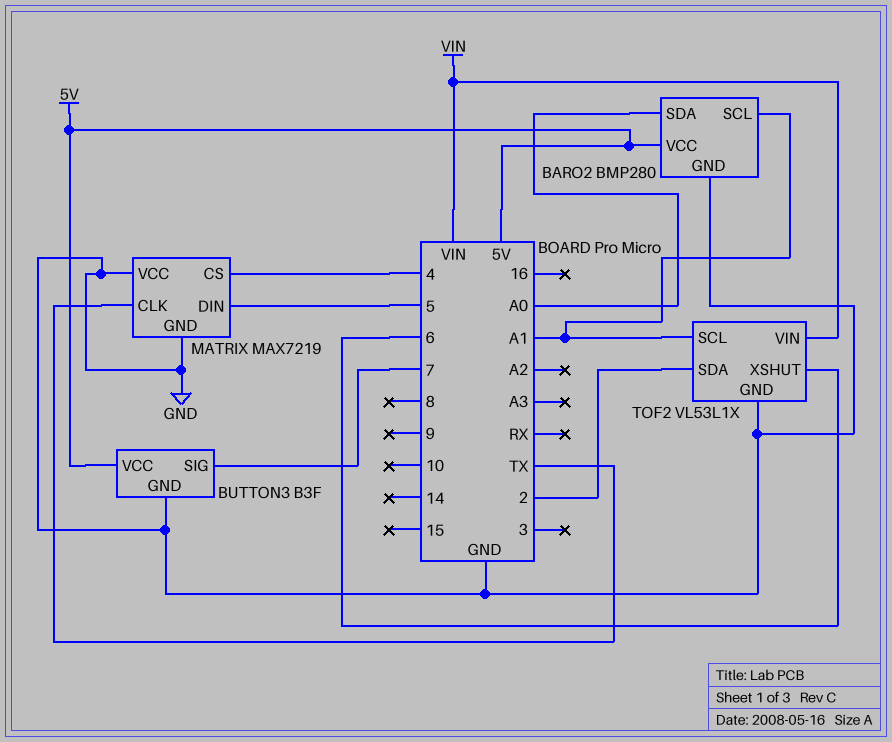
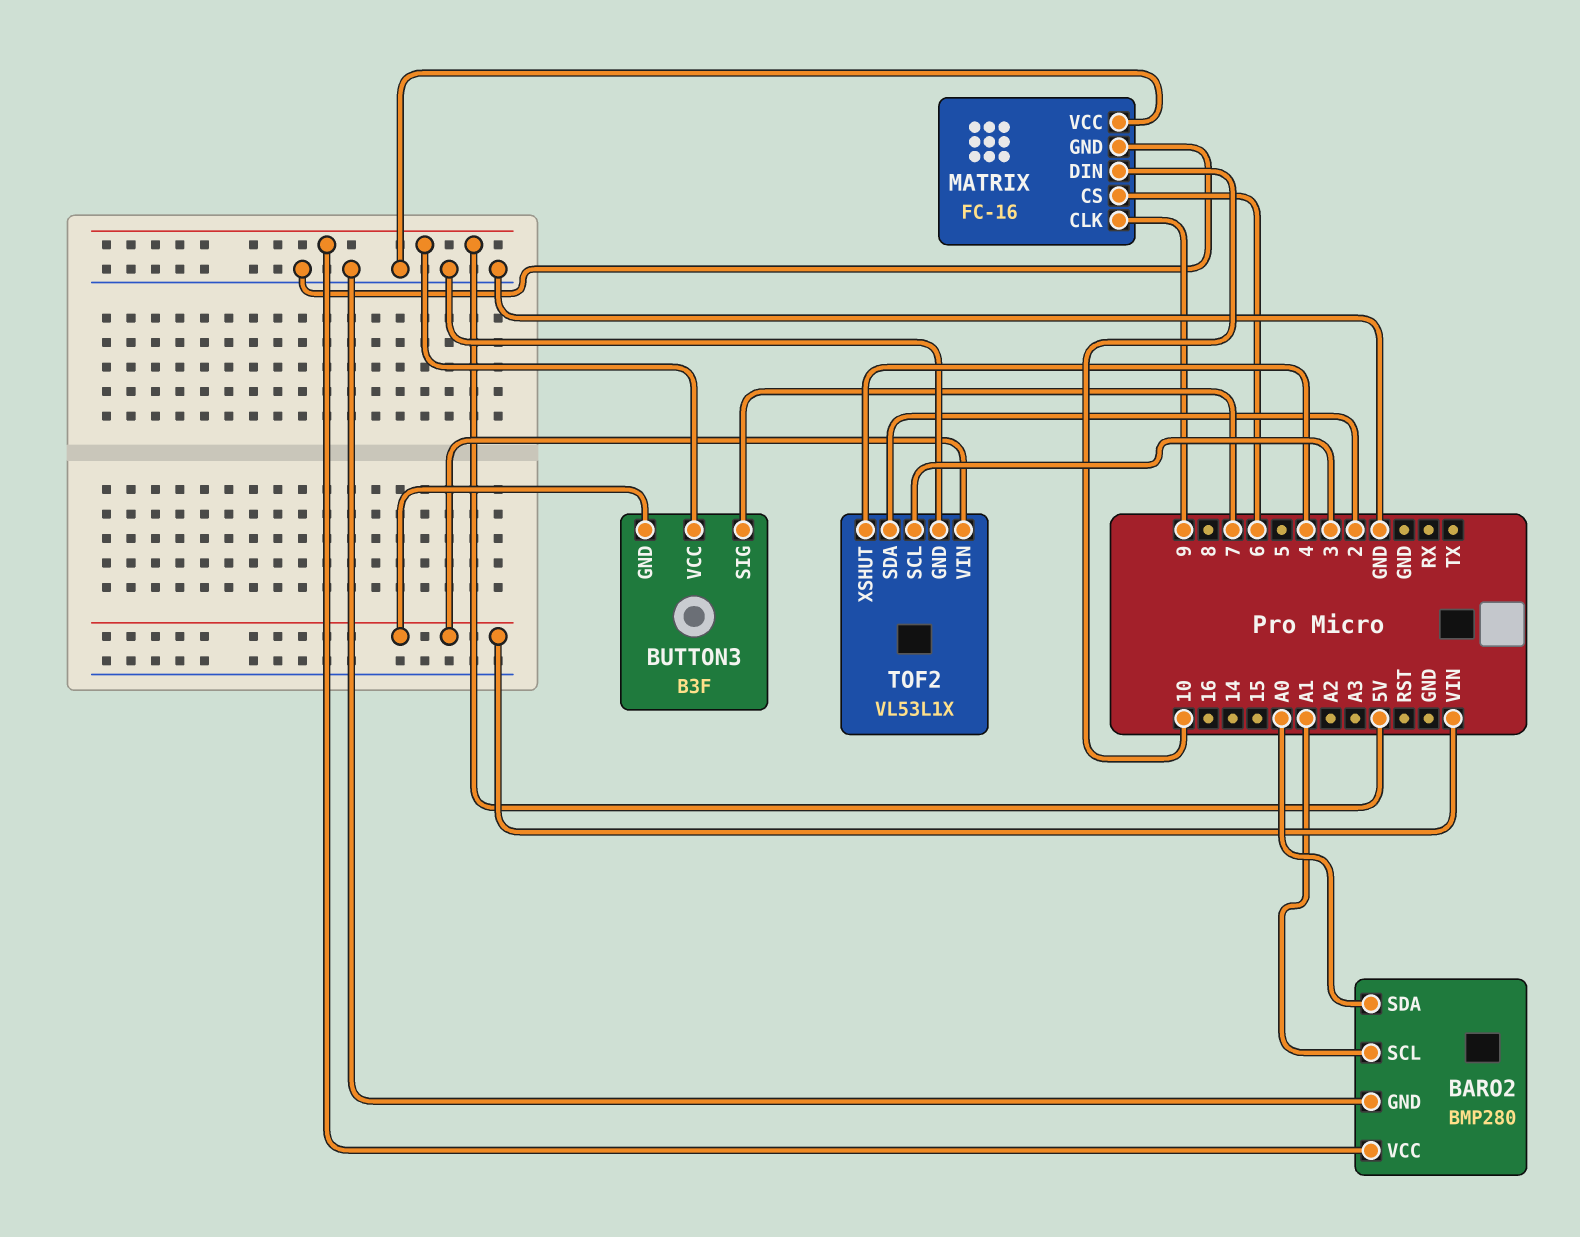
BUTTON3 pin GND: GND -> VIN
MATRIX: MAX7219 -> FC-16
MATRIX pin CLK: TX -> 9
MATRIX pin CS: 4 -> 6
MATRIX pin DIN: 5 -> 10
TOF2 pin SCL: A1 -> 3
TOF2 pin XSHUT: 6 -> 4

